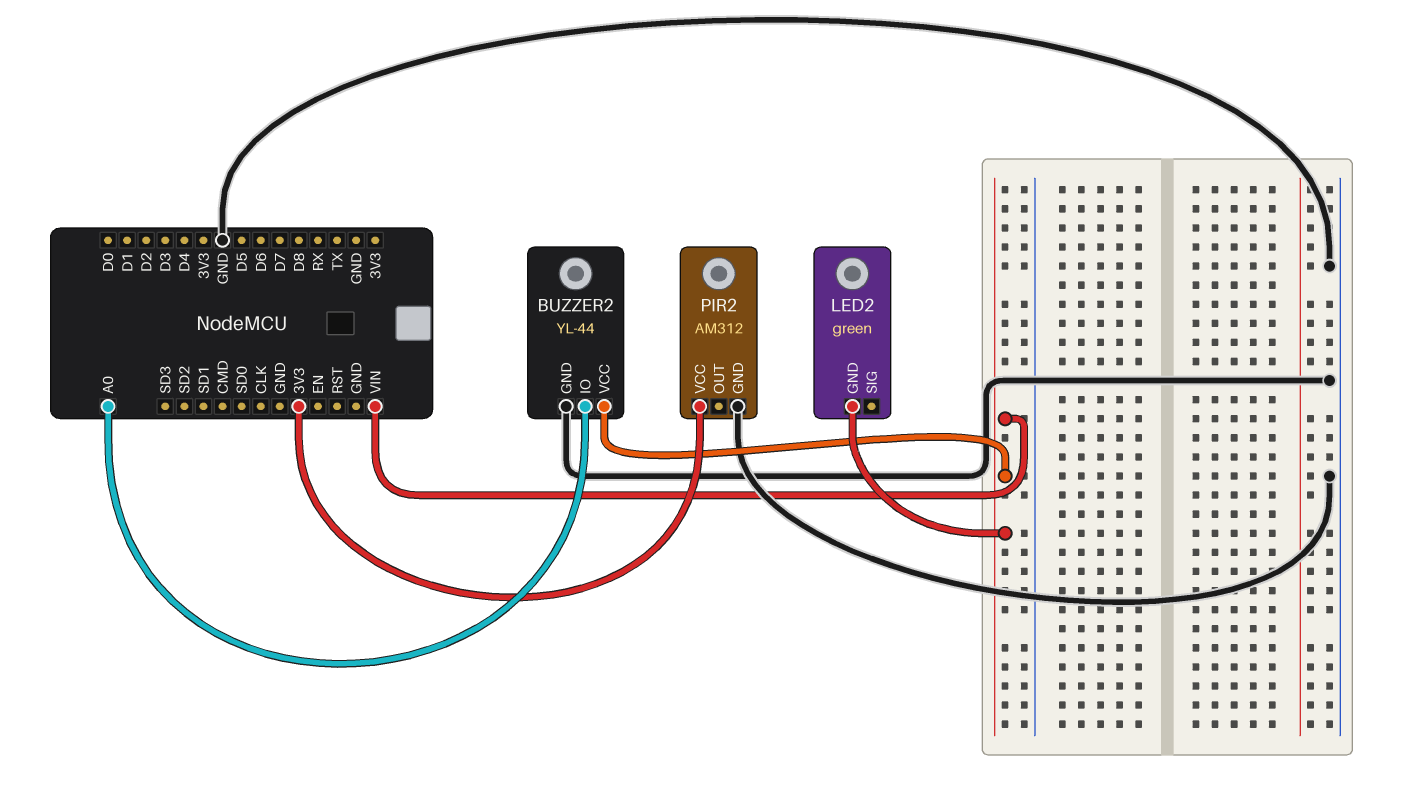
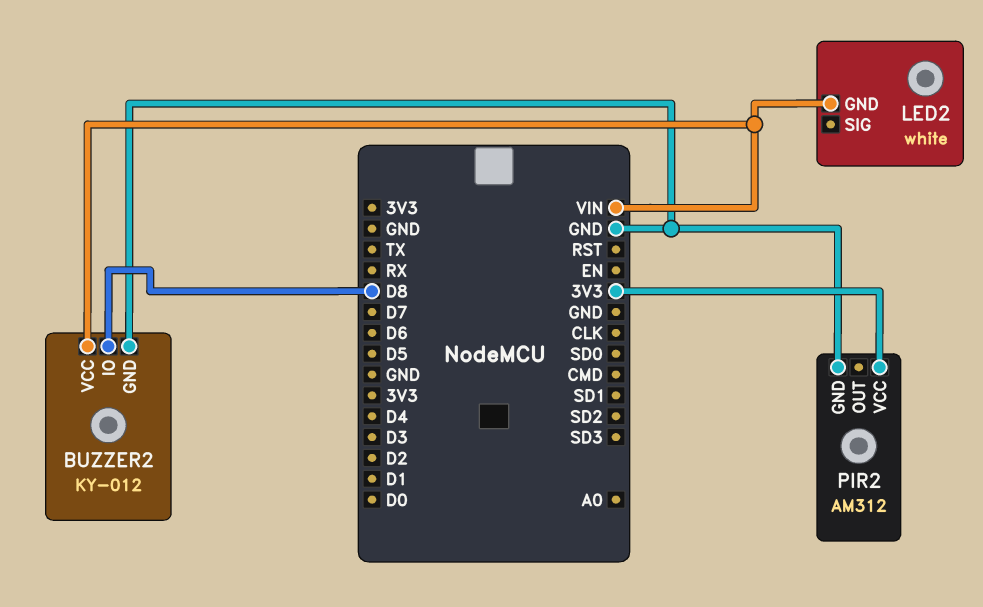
BUZZER2: YL-44 -> KY-012
BUZZER2 pin IO: A0 -> D8
LED2: green -> white

